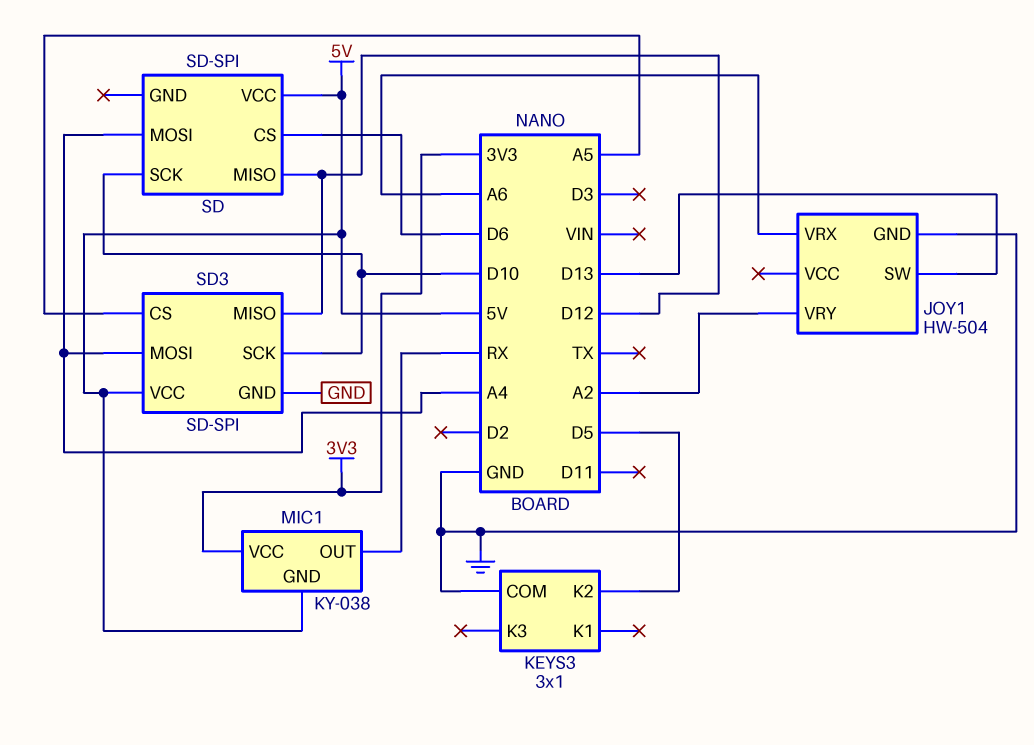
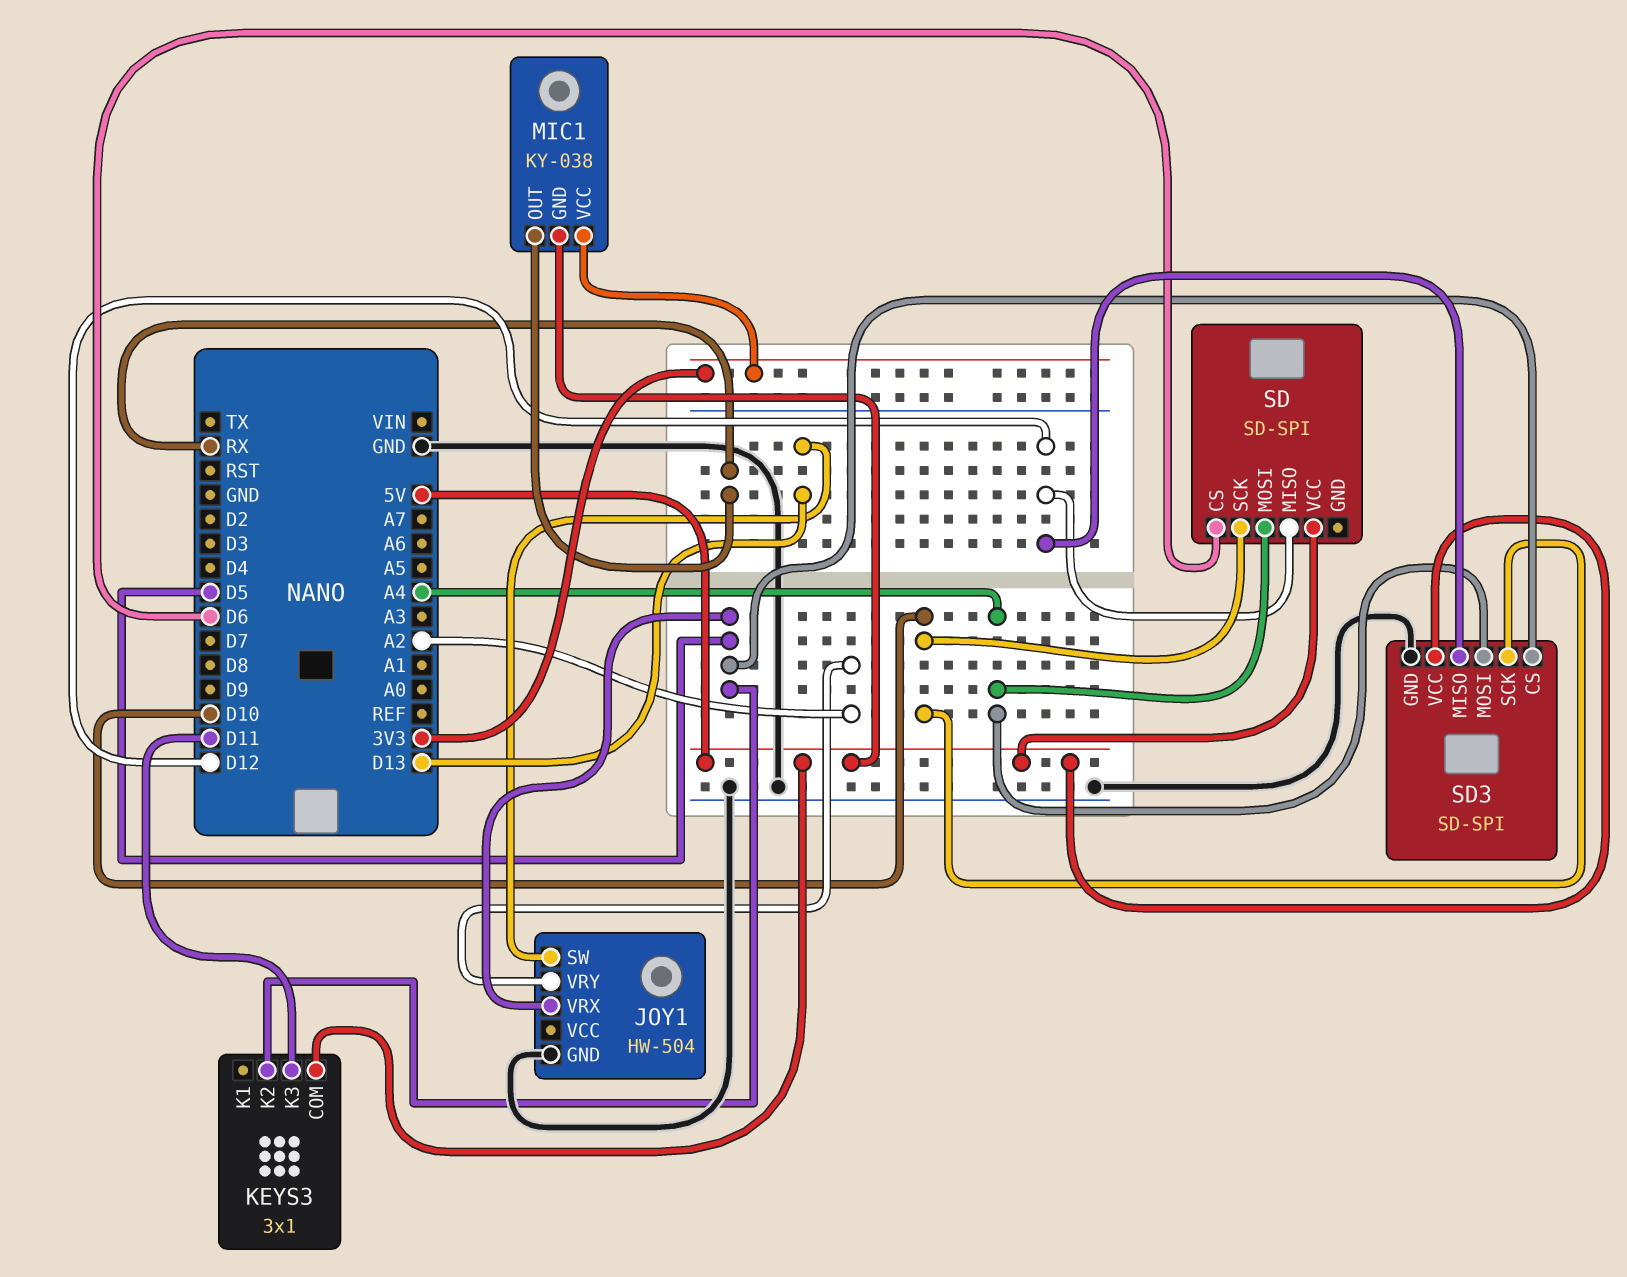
JOY1 pin VRX: A6 -> D5
KEYS3 pin COM: GND -> 5V
KEYS3 pin K3: none -> D11
SD3 pin CS: A5 -> D5

